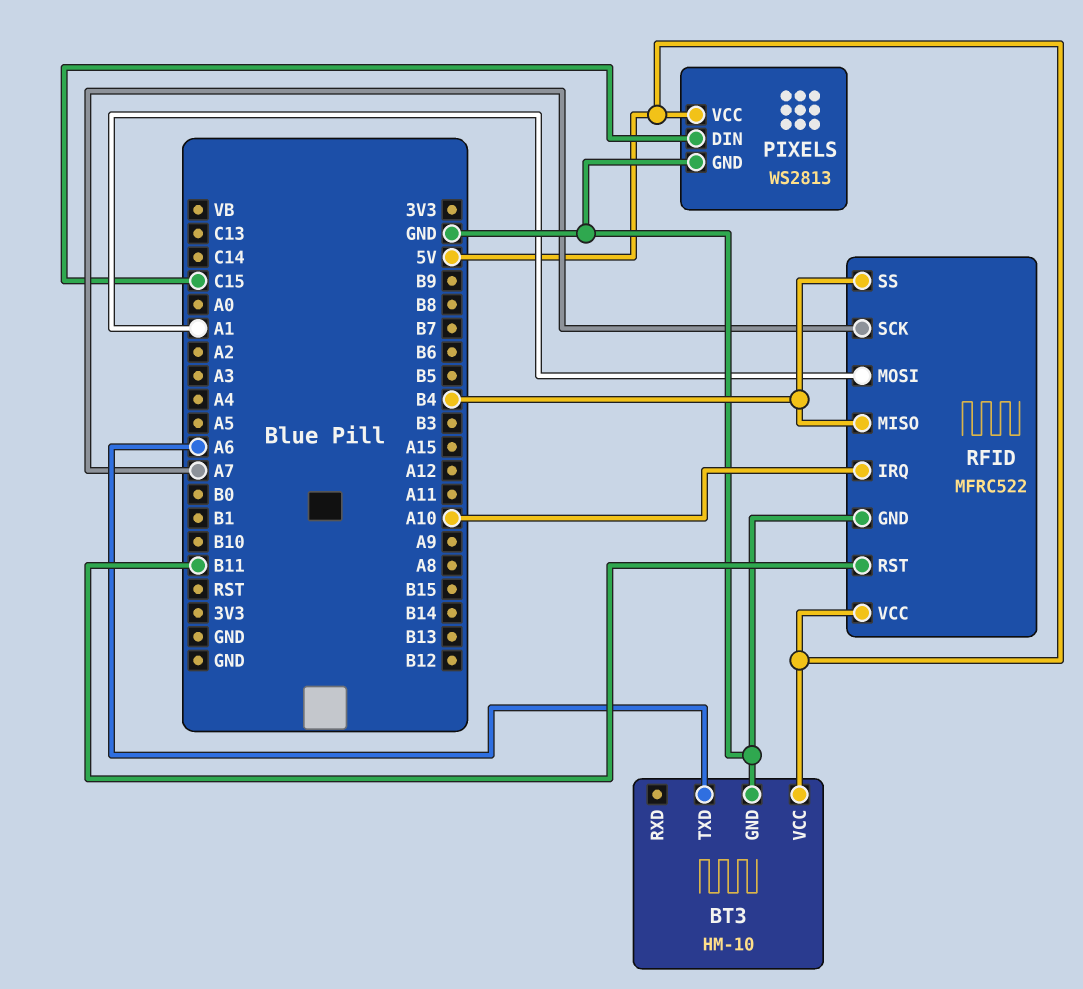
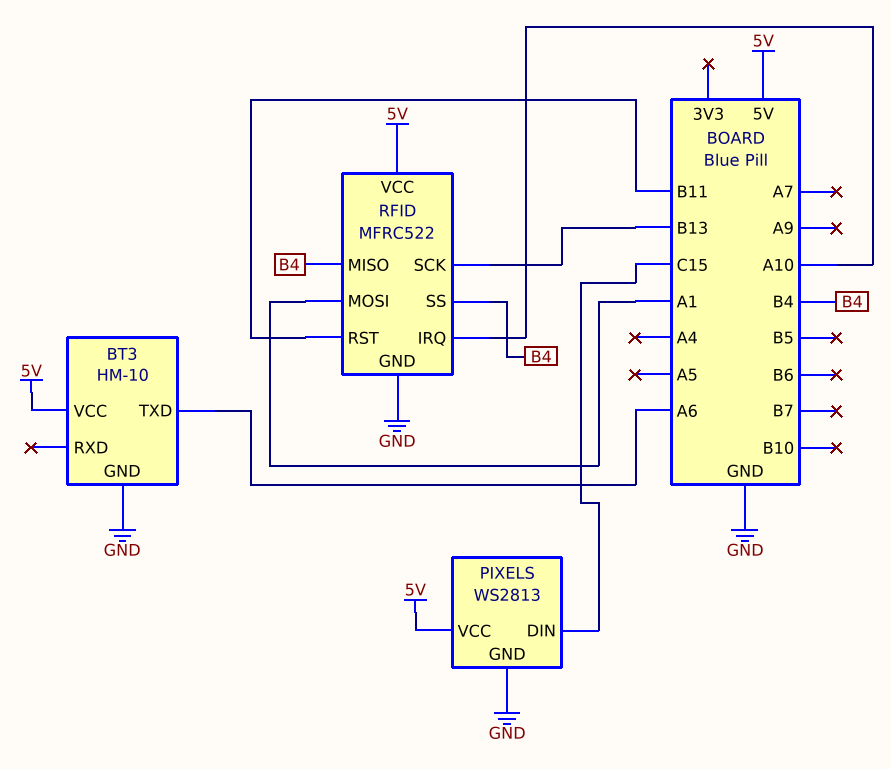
RFID pin SCK: A7 -> B13

